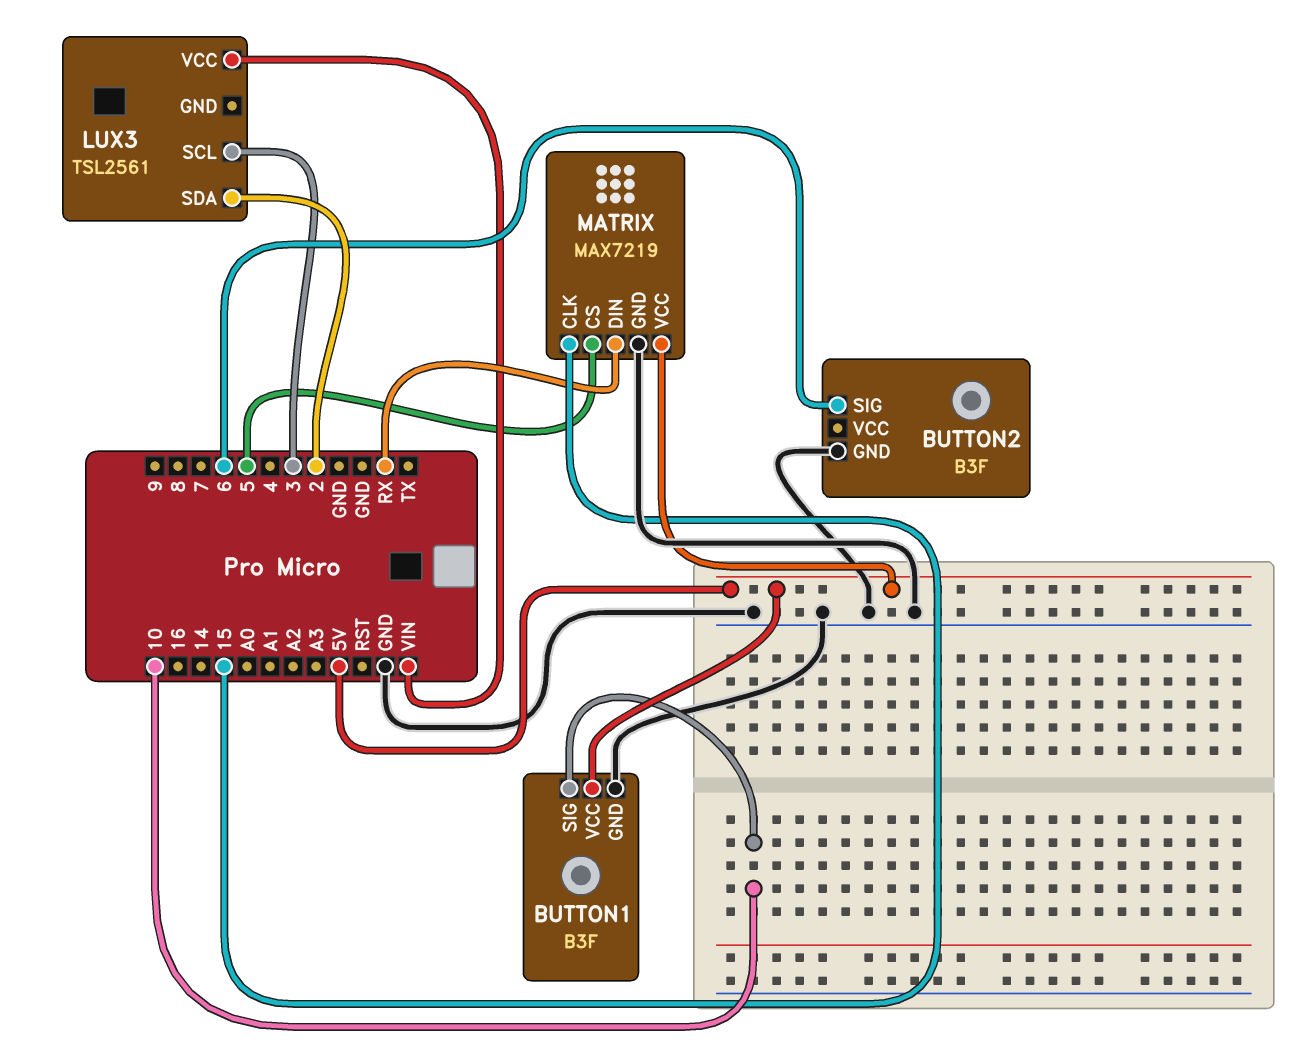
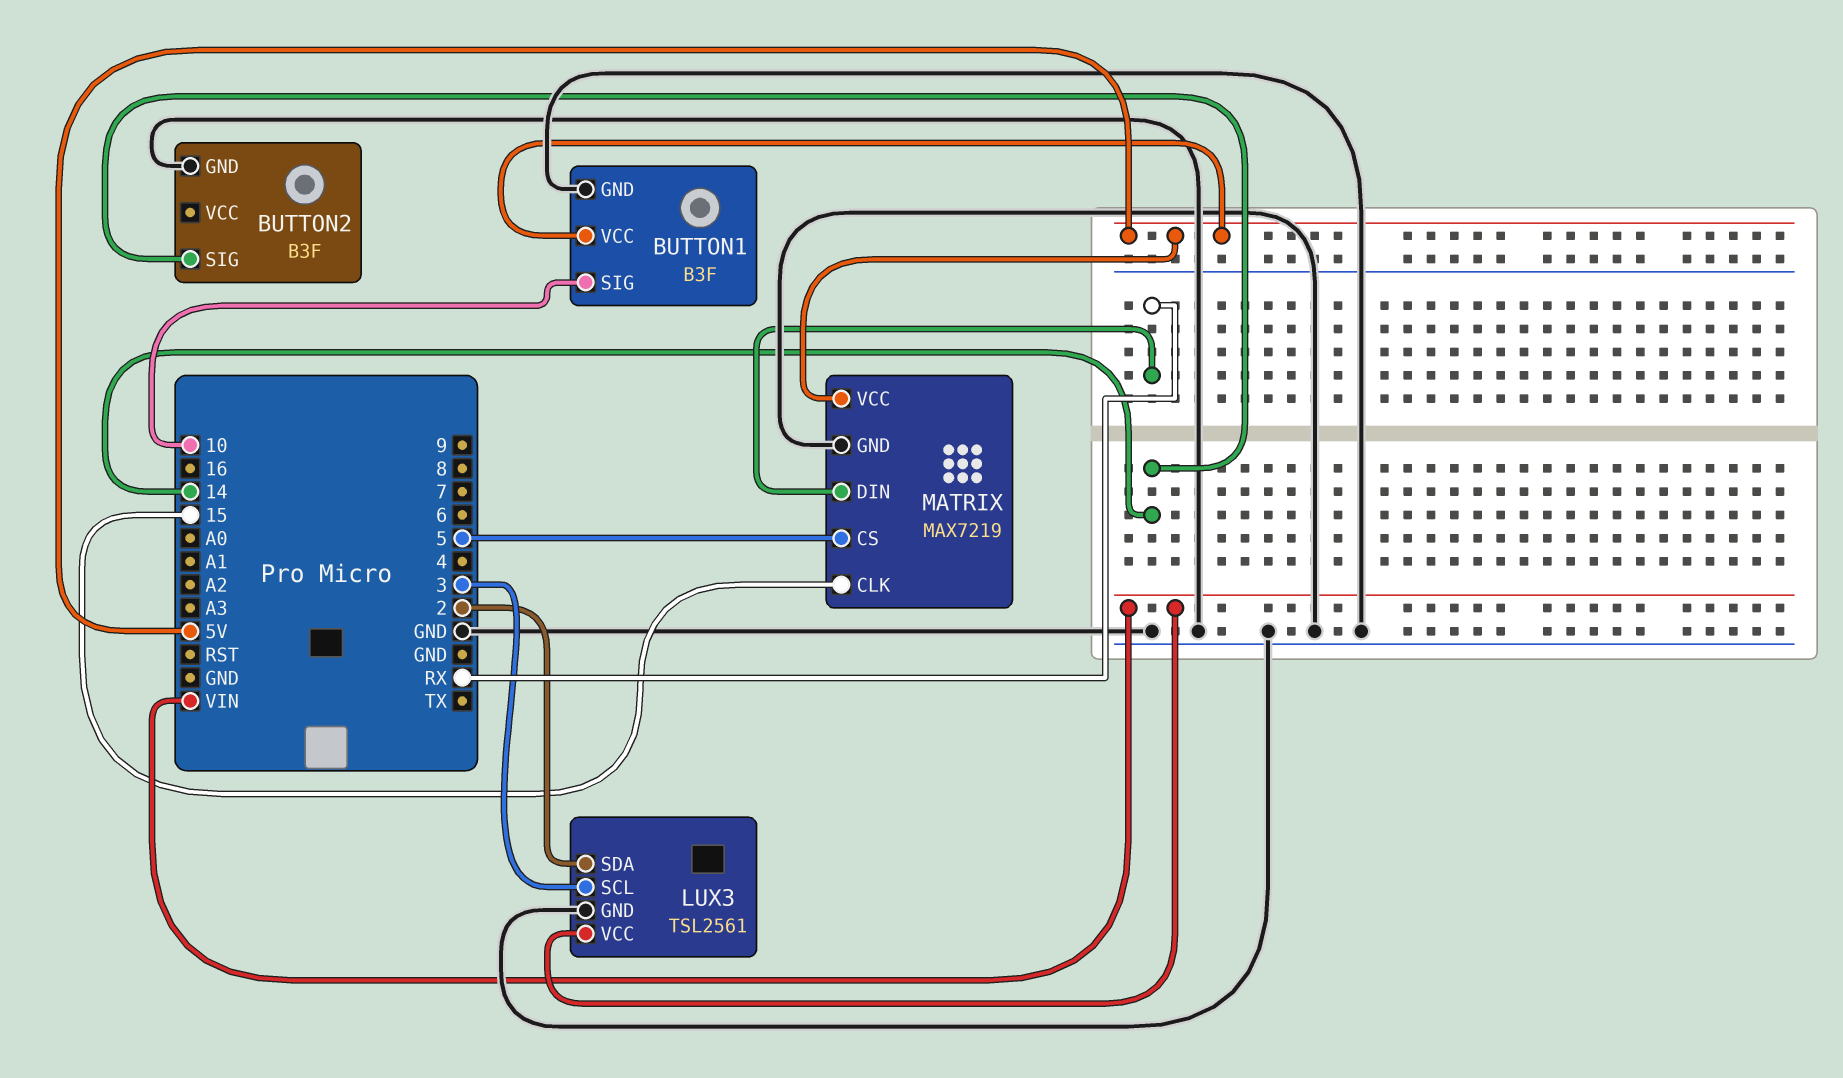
BUTTON2 pin SIG: 6 -> 14
LUX3 pin GND: none -> GND

